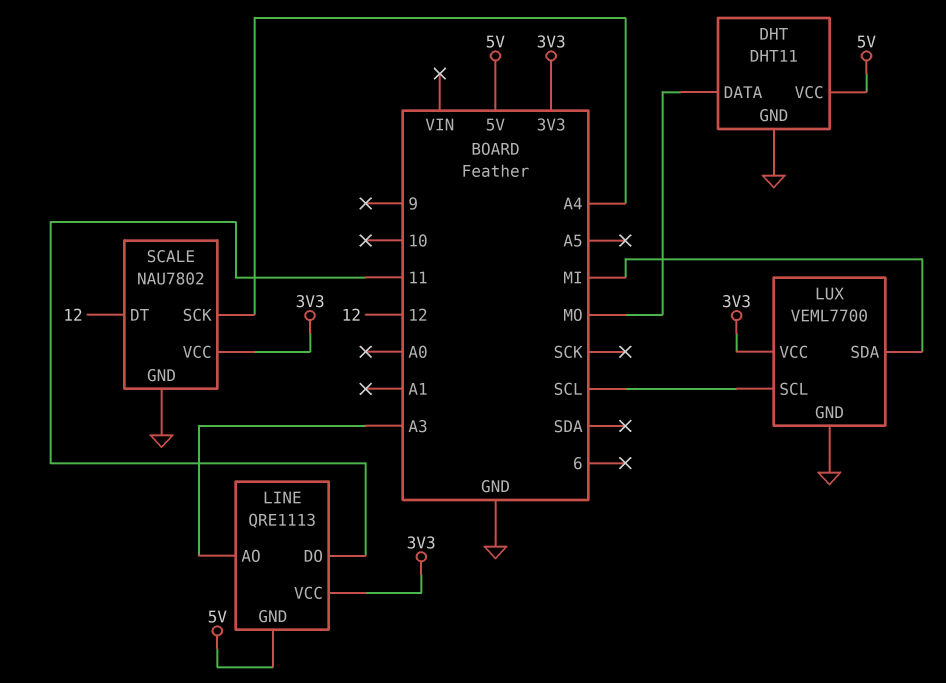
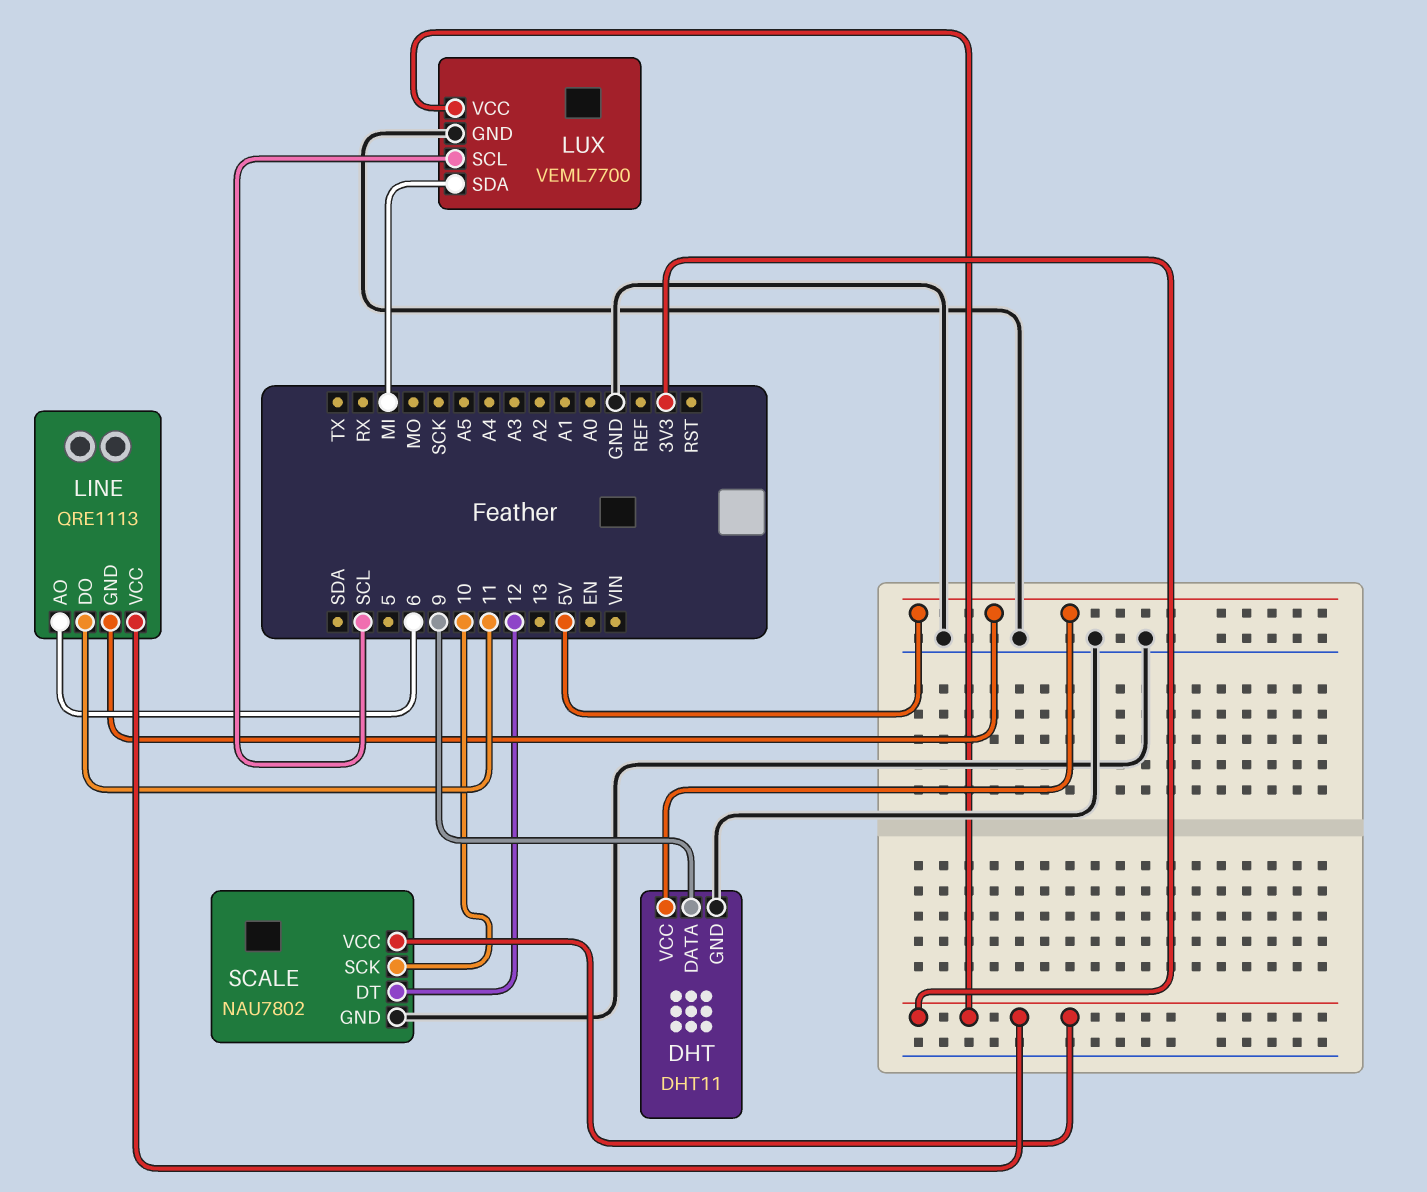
DHT pin DATA: MO -> 9
LINE pin AO: A3 -> 6
SCALE pin SCK: A4 -> 10

